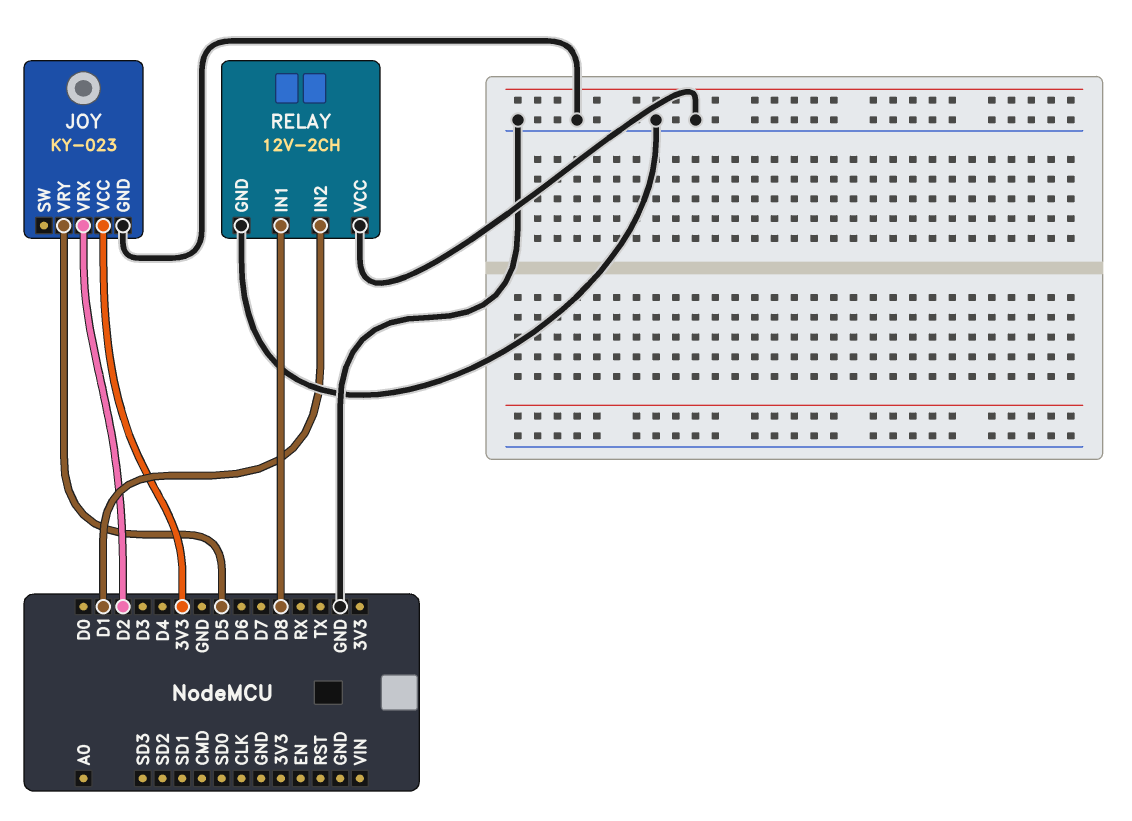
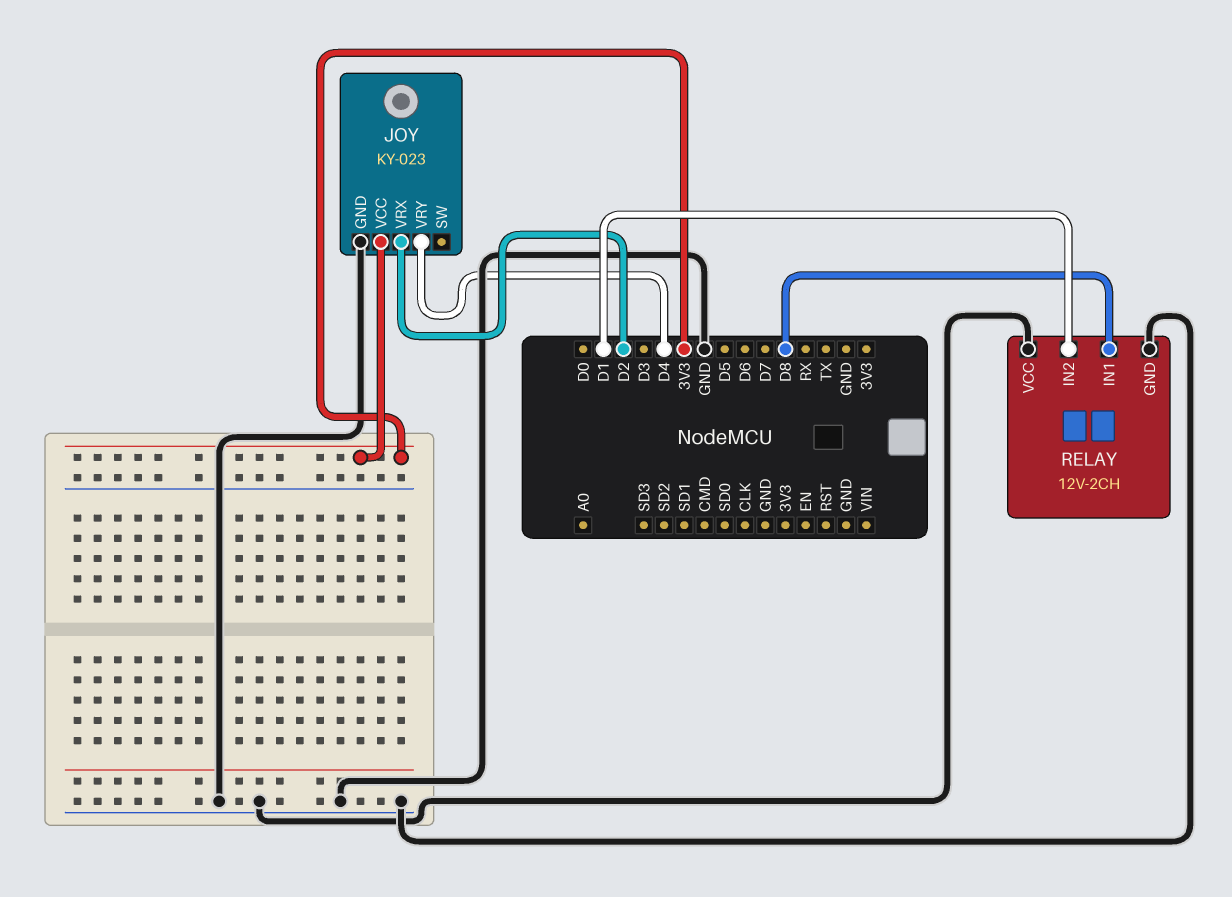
JOY pin VRY: D5 -> D4

